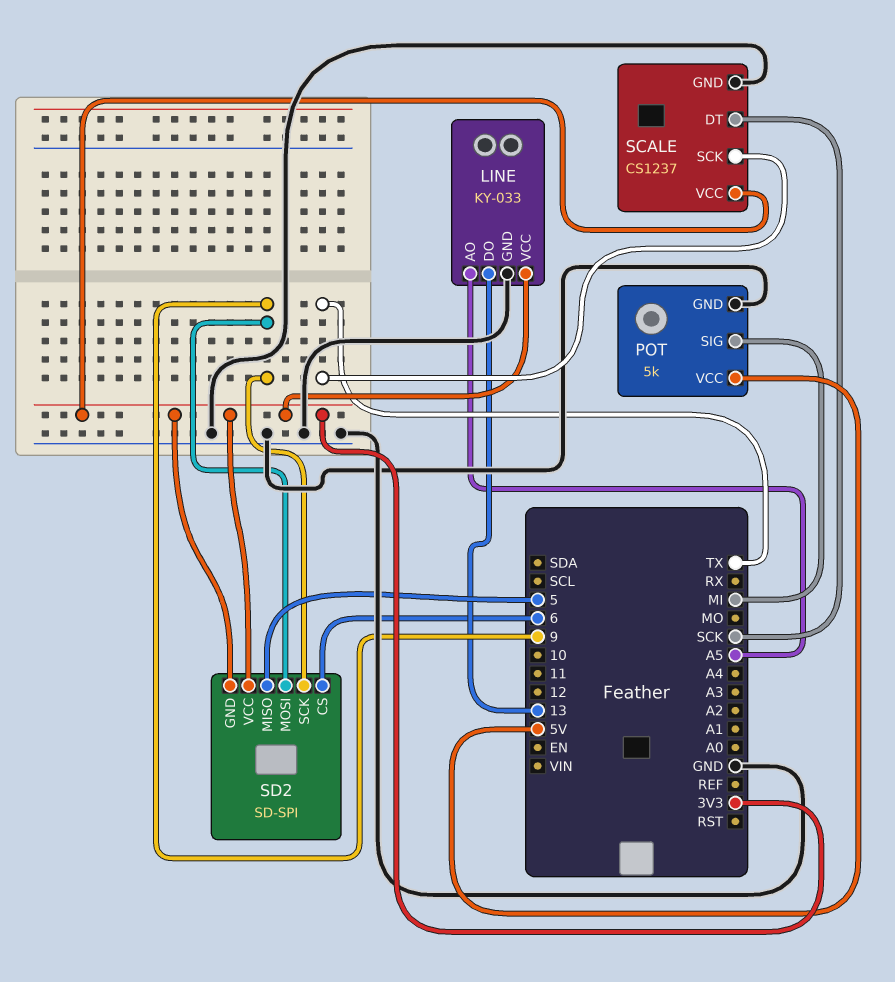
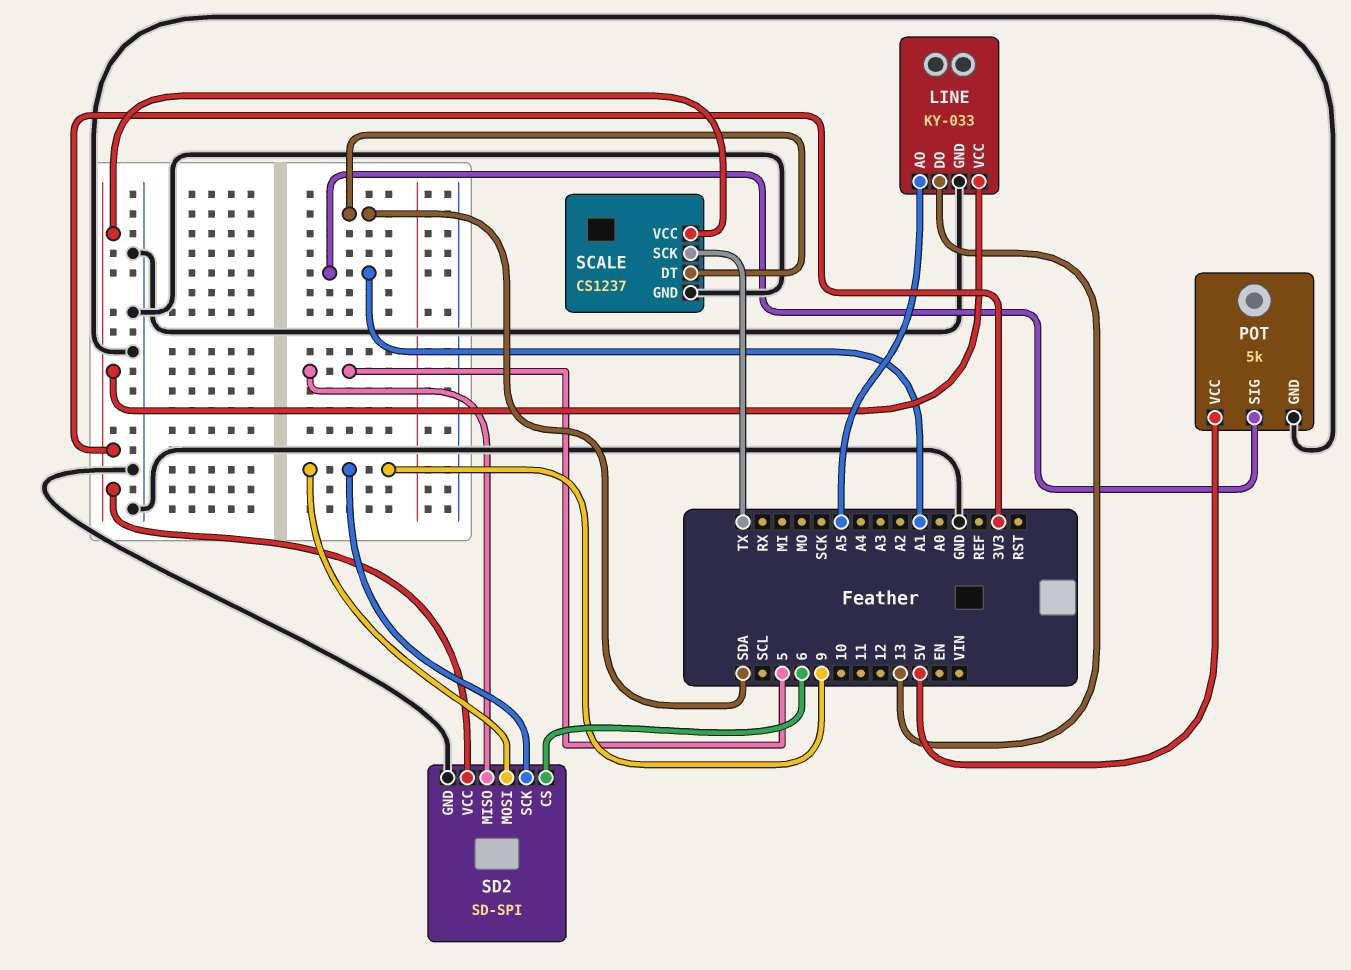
POT pin SIG: MI -> A1
SCALE pin DT: SCK -> SDA
SD2 pin GND: 3V3 -> GND

